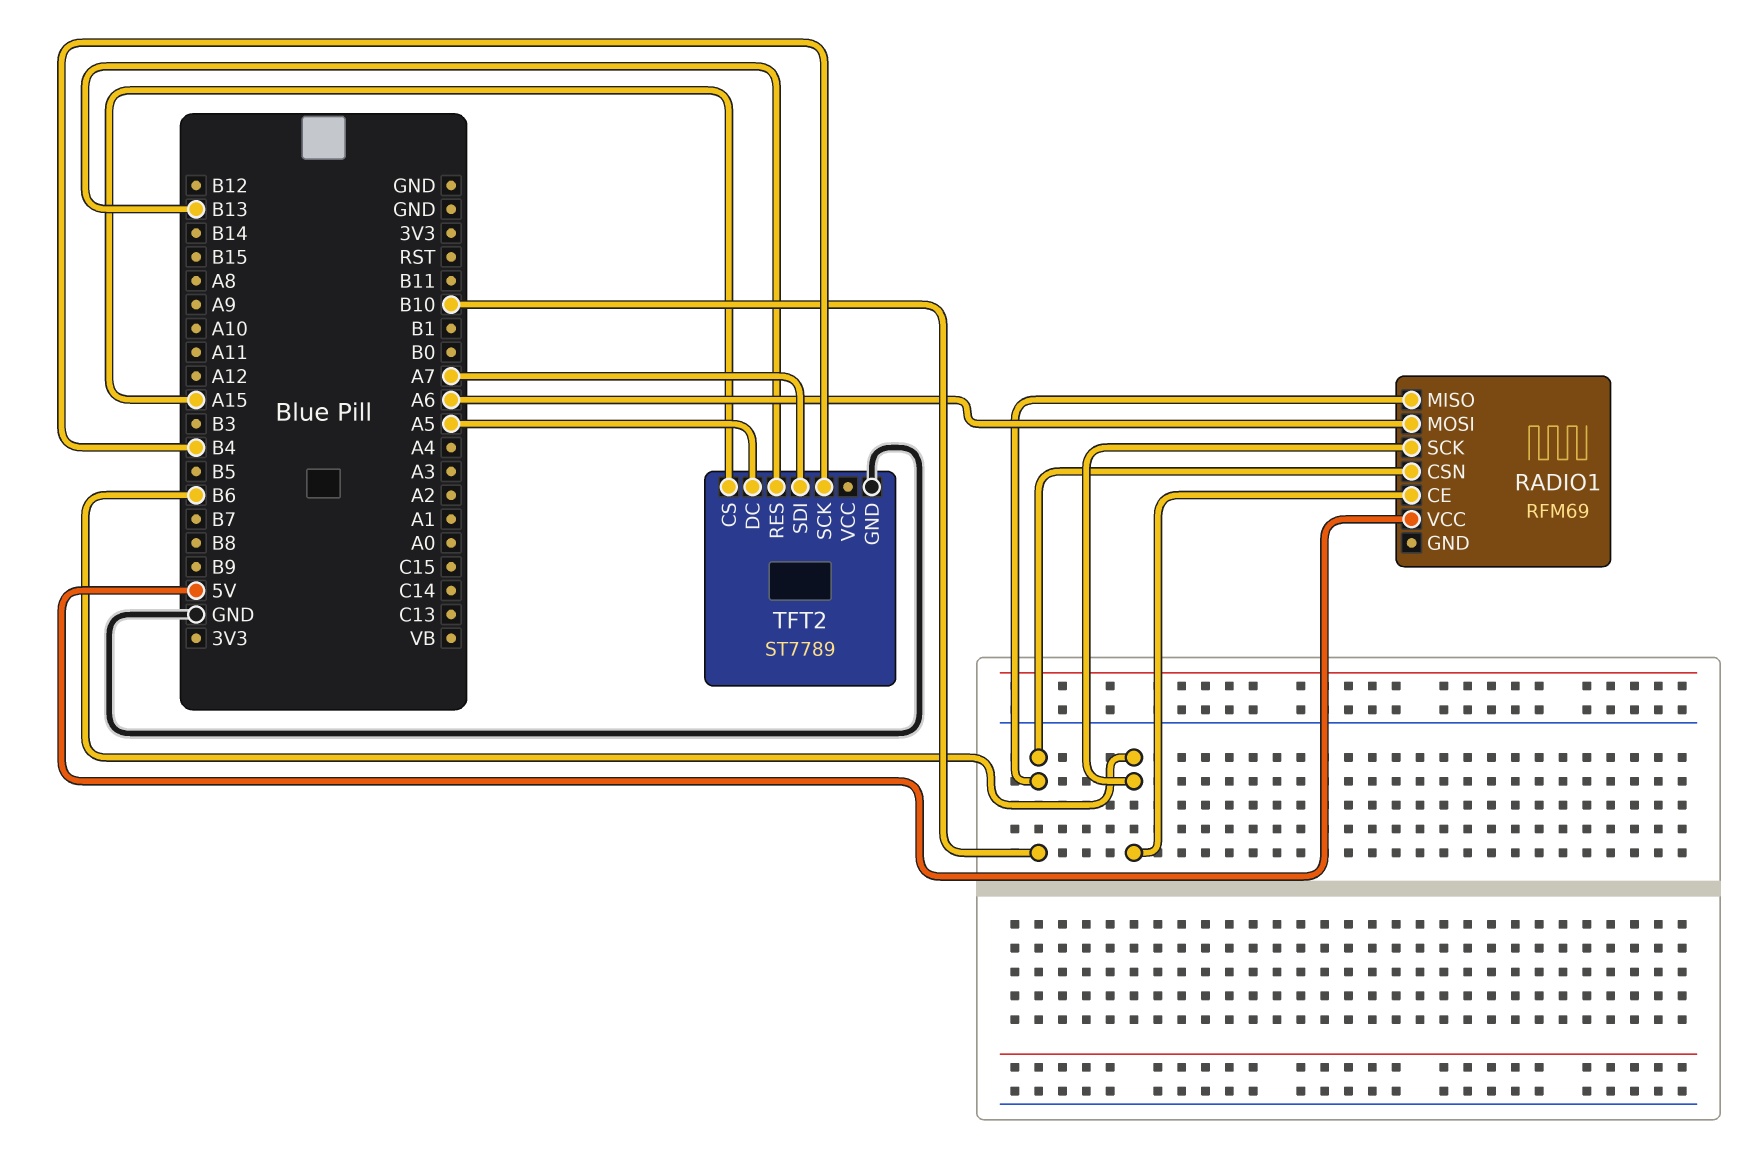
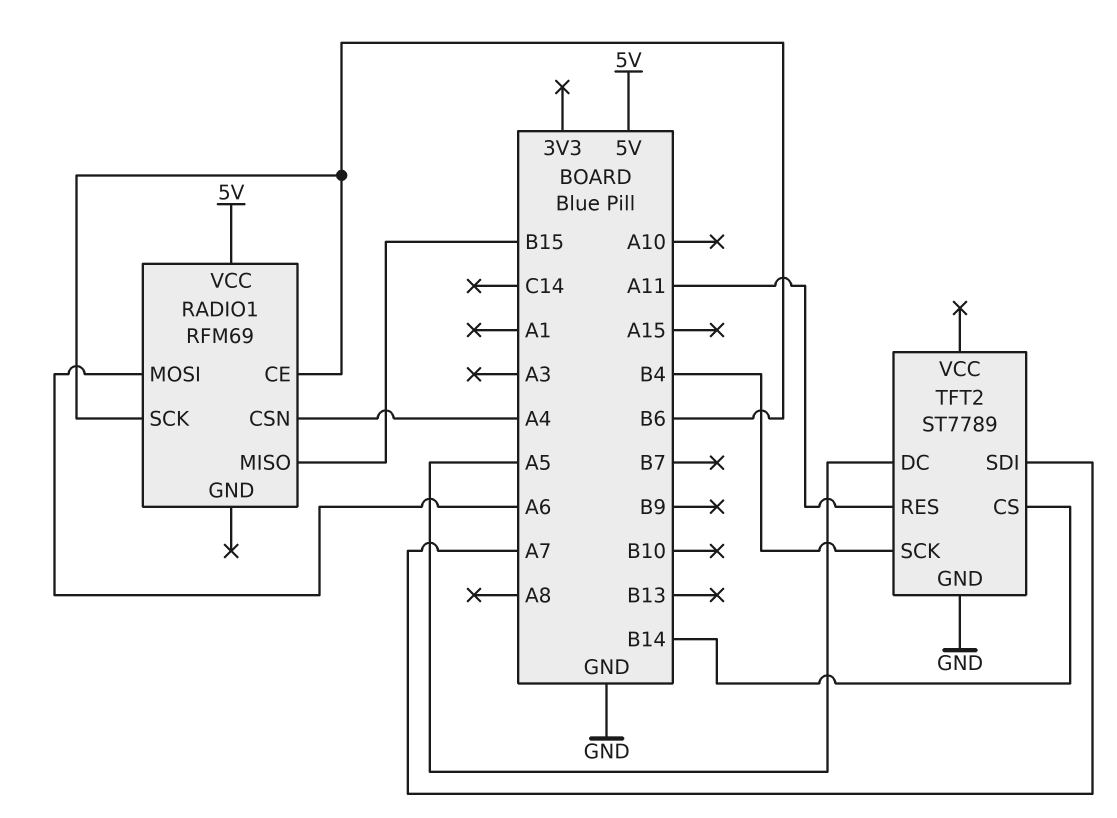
RADIO1 pin CSN: B10 -> A4
RADIO1 pin MISO: B10 -> B15
TFT2 pin CS: A15 -> B14
TFT2 pin RES: B13 -> A11

